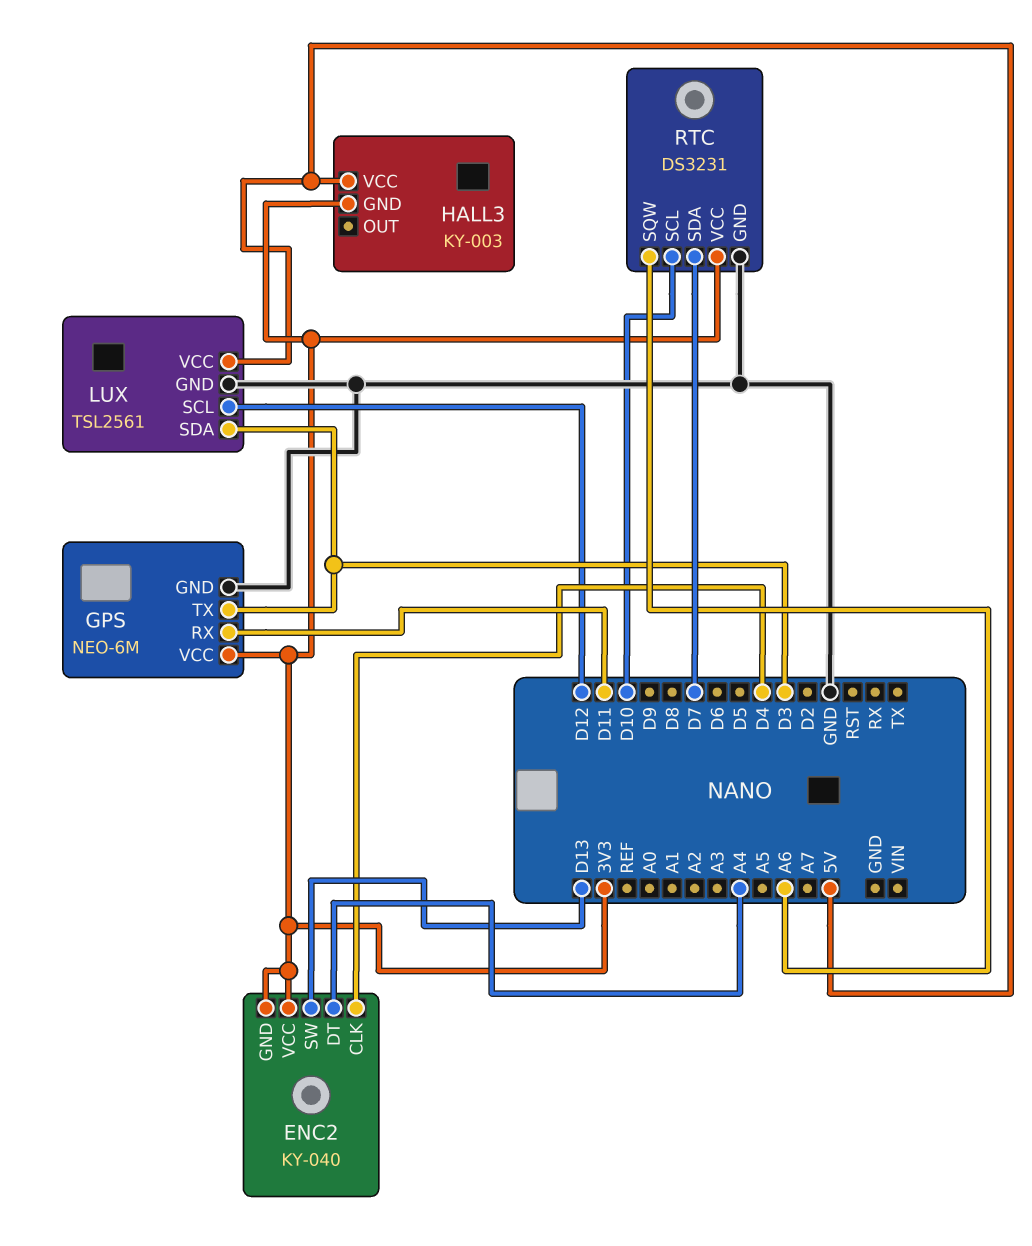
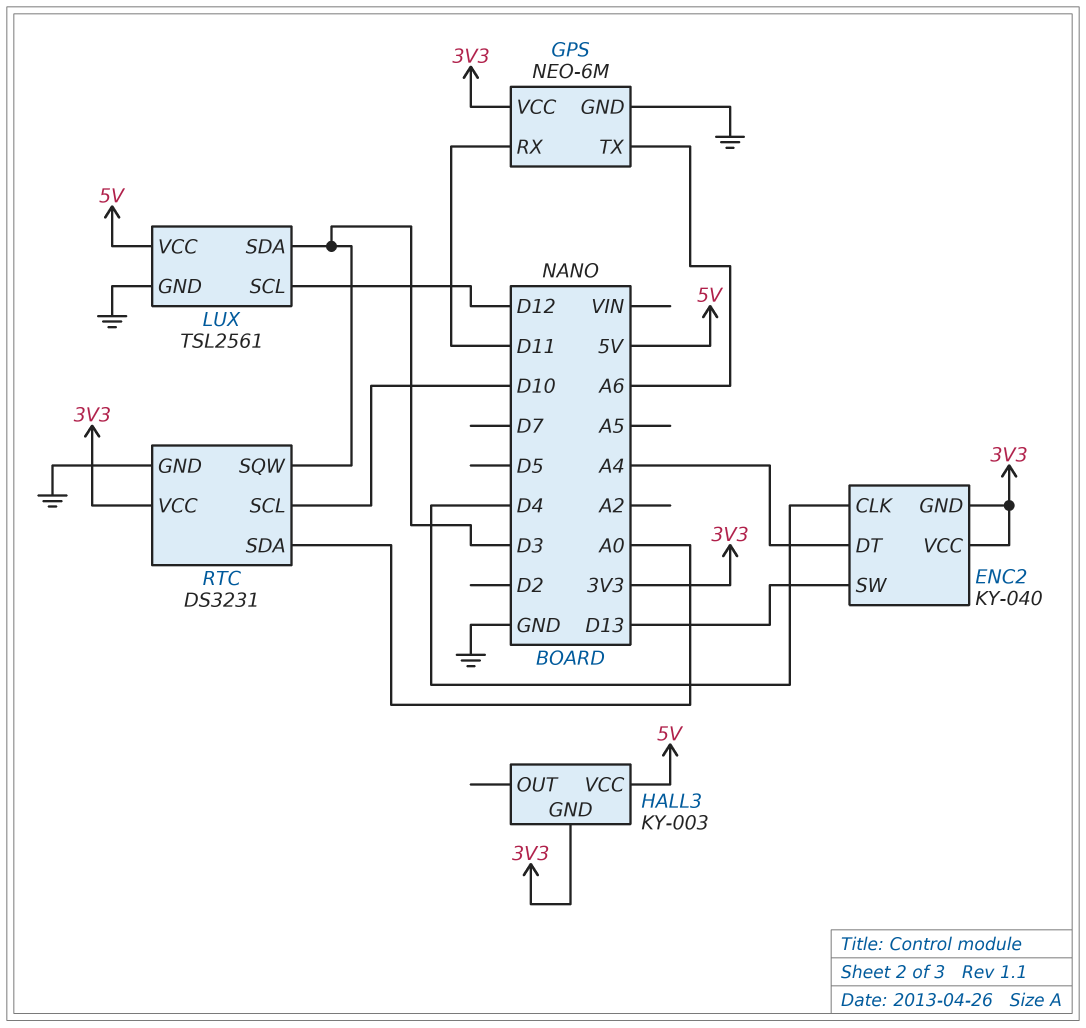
GPS pin TX: D3 -> A6
RTC pin SDA: D7 -> A0
RTC pin SQW: A6 -> D3

